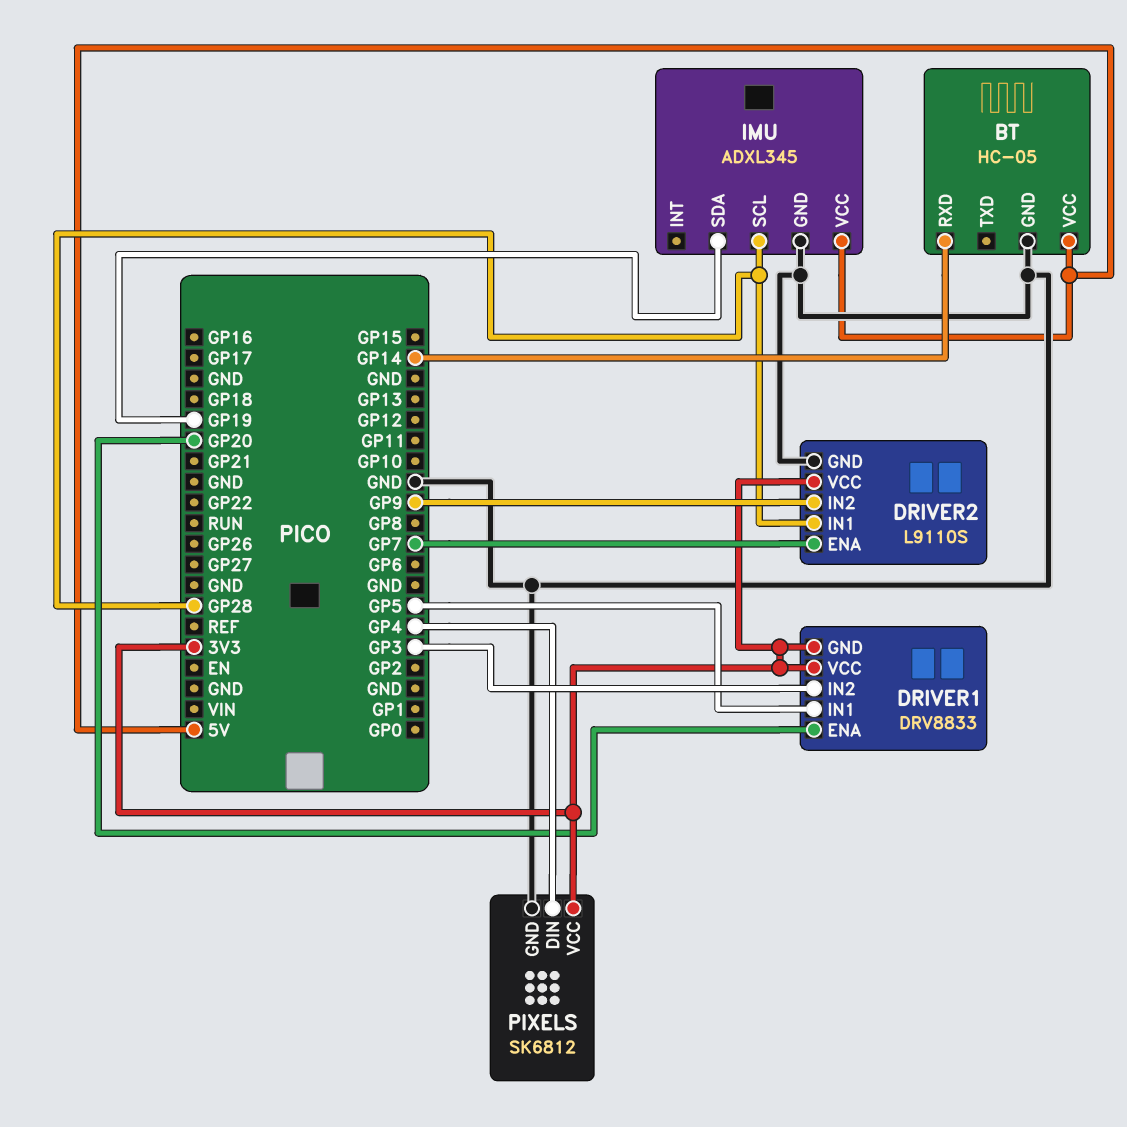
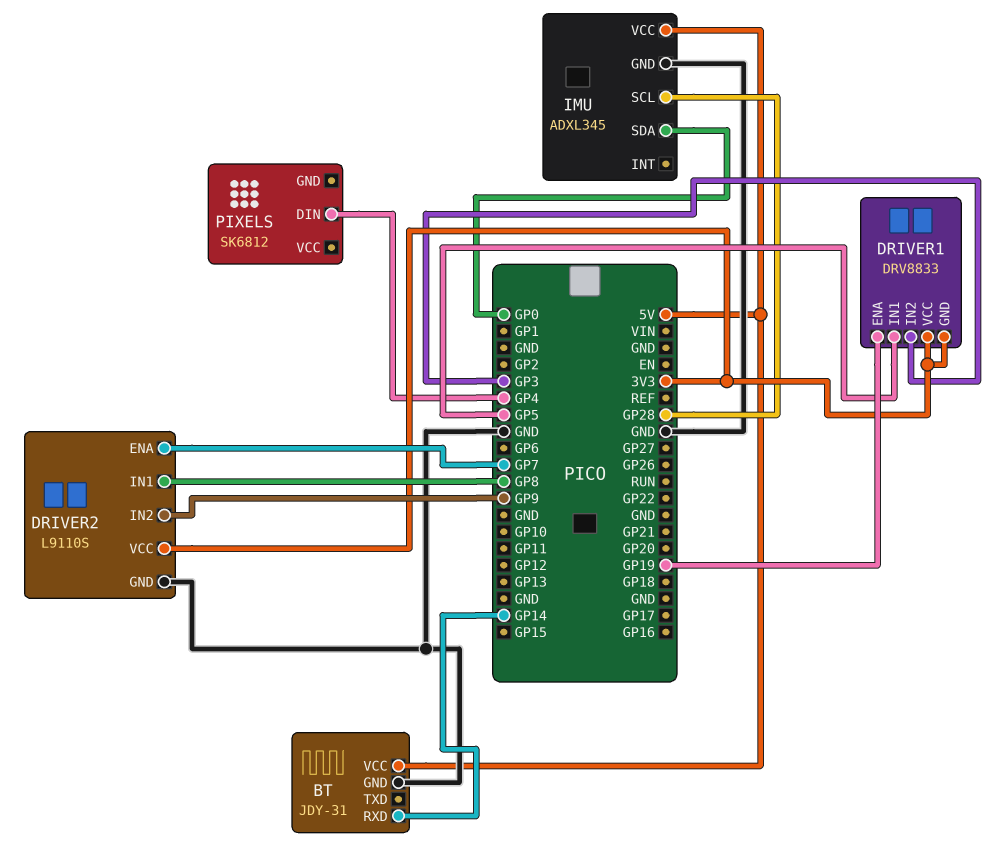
BT: HC-05 -> JDY-31
DRIVER1 pin ENA: GP20 -> GP19
DRIVER2 pin IN1: GP28 -> GP8
IMU pin SDA: GP19 -> GP0
PIXELS pin GND: GND -> none
PIXELS pin VCC: 3V3 -> none

